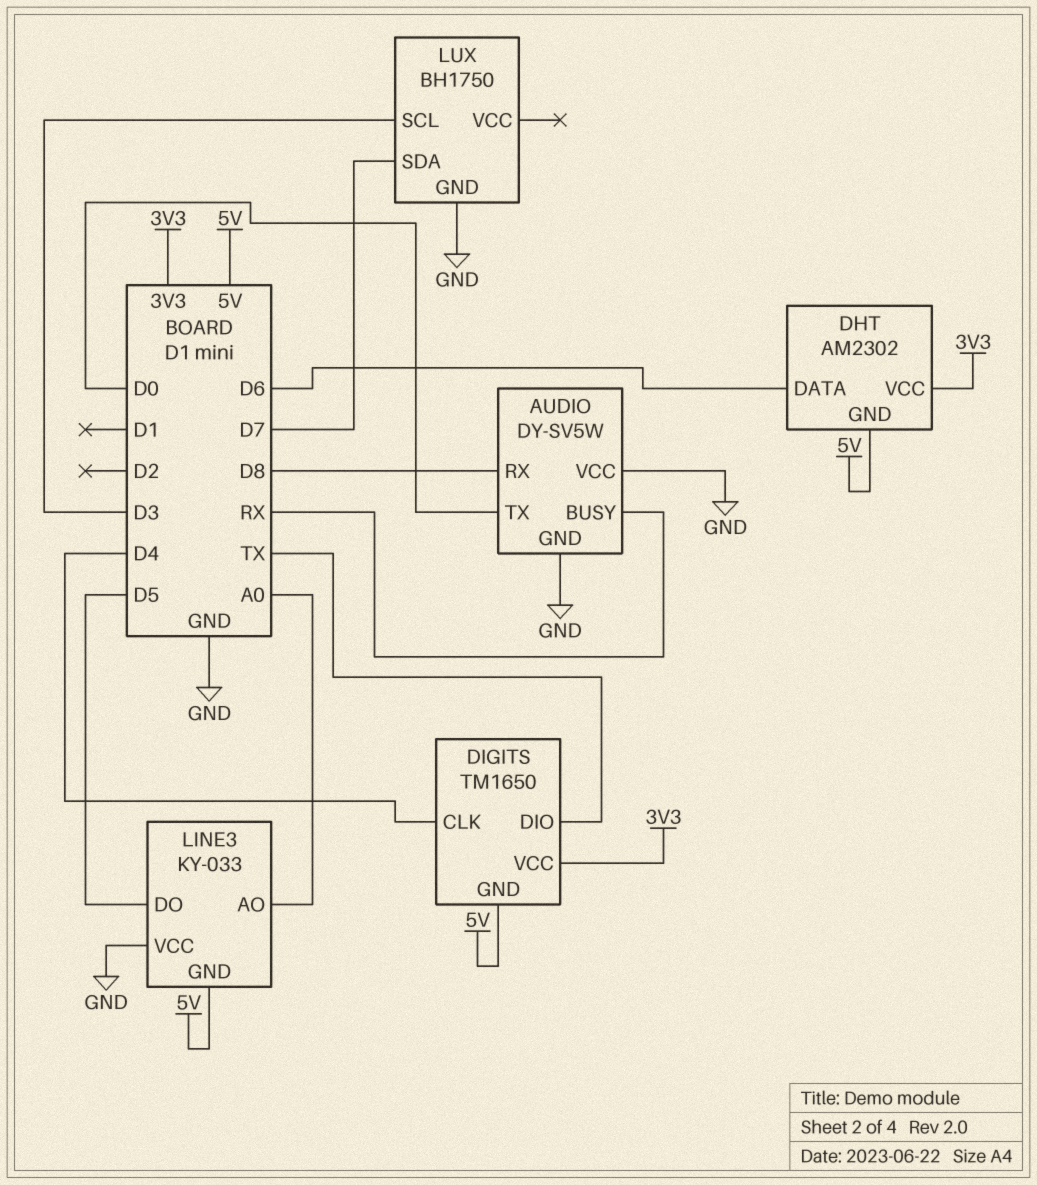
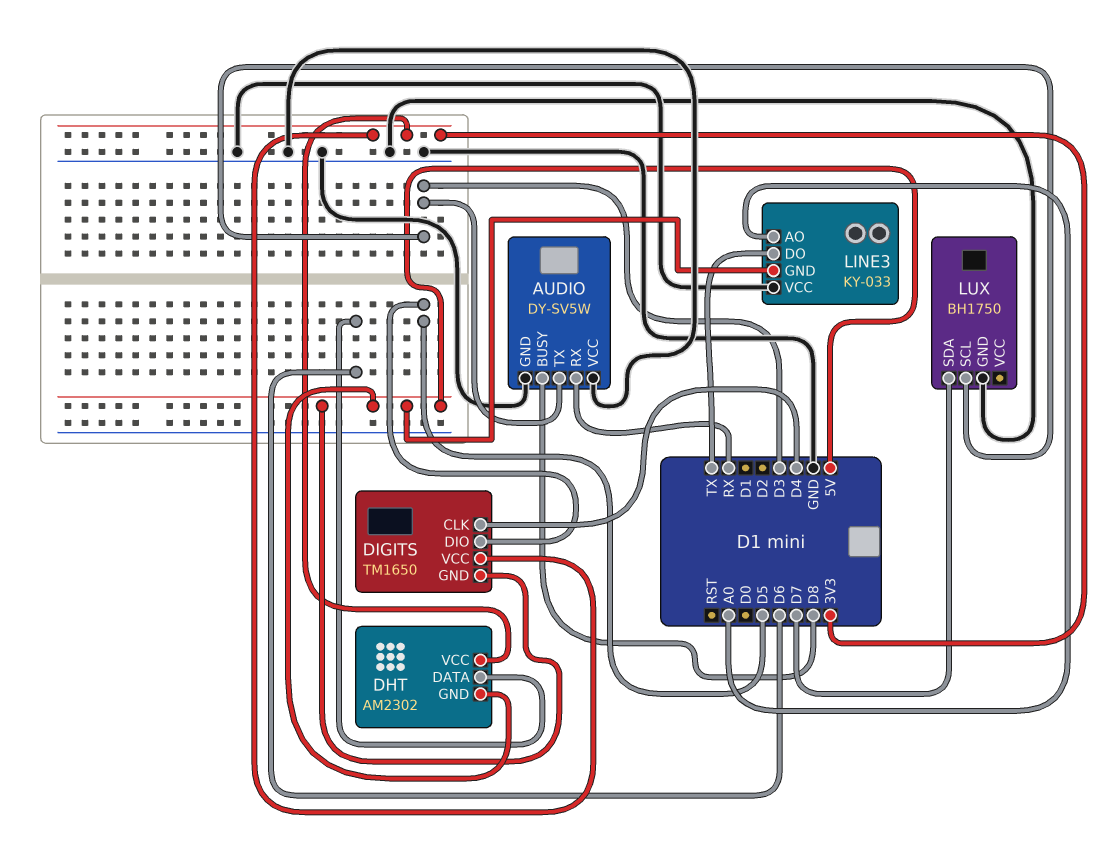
AUDIO pin BUSY: RX -> D8
AUDIO pin RX: D8 -> RX
AUDIO pin TX: D0 -> D3
DIGITS pin DIO: TX -> D5
LINE3 pin DO: D5 -> TX

